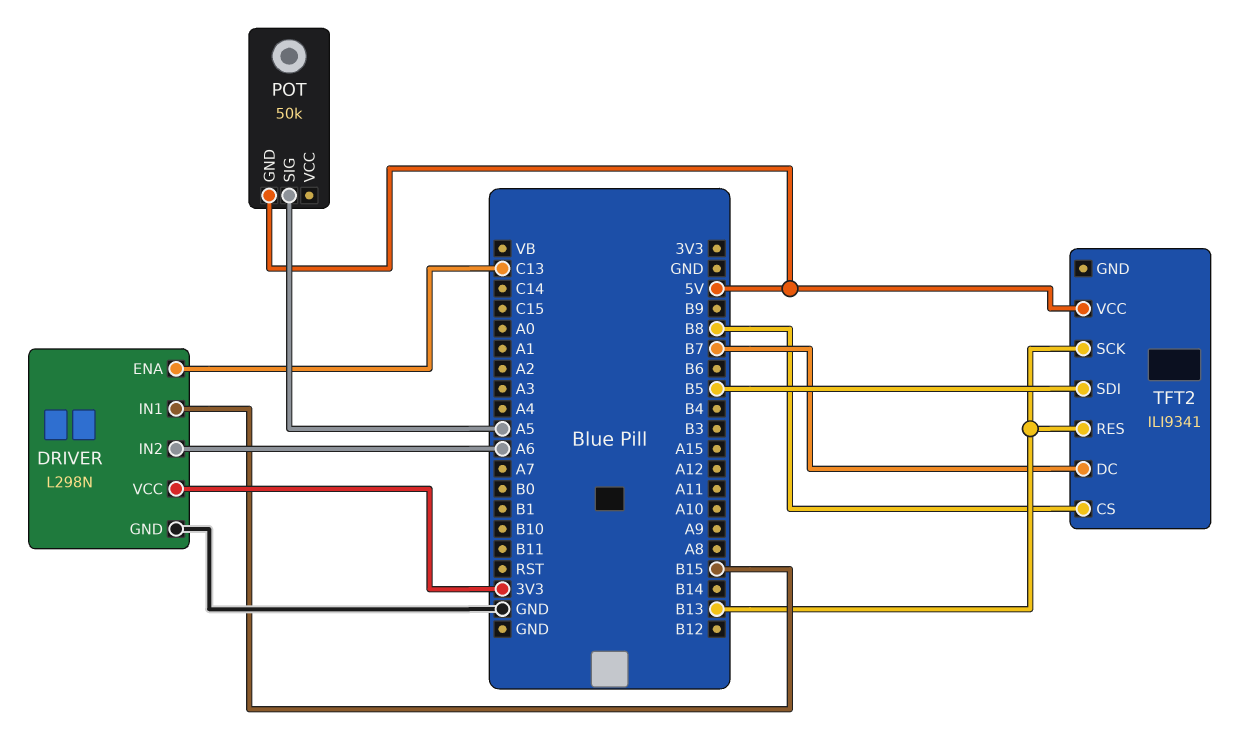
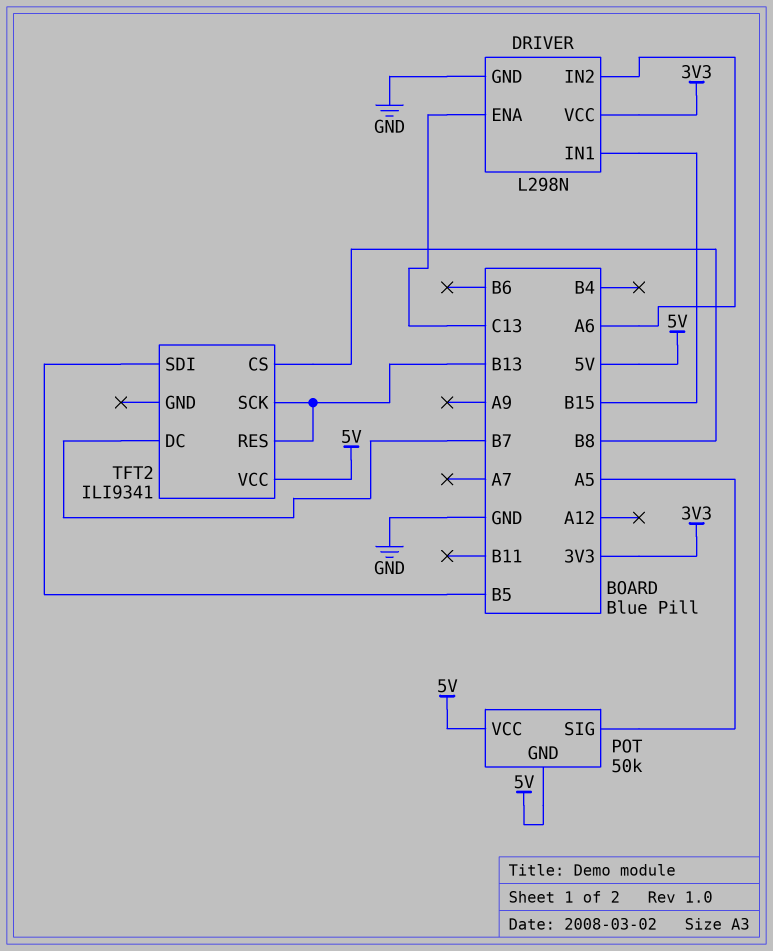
POT pin VCC: none -> 5V

